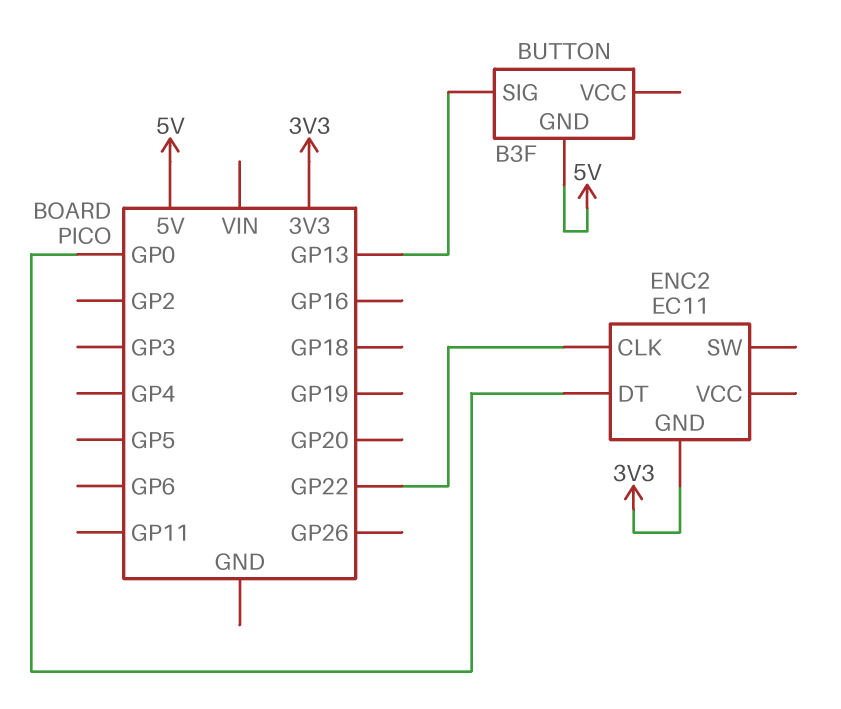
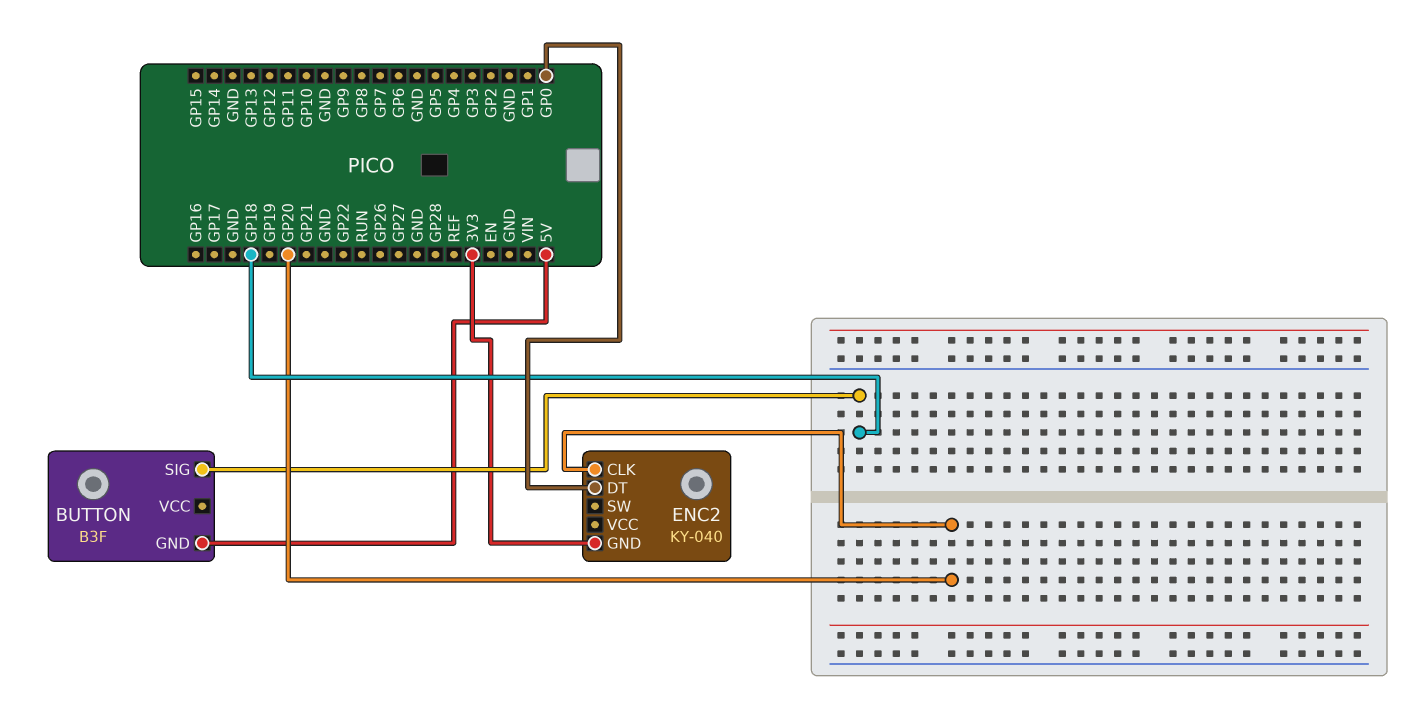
BUTTON pin SIG: GP13 -> GP18
ENC2: EC11 -> KY-040
ENC2 pin CLK: GP22 -> GP20

